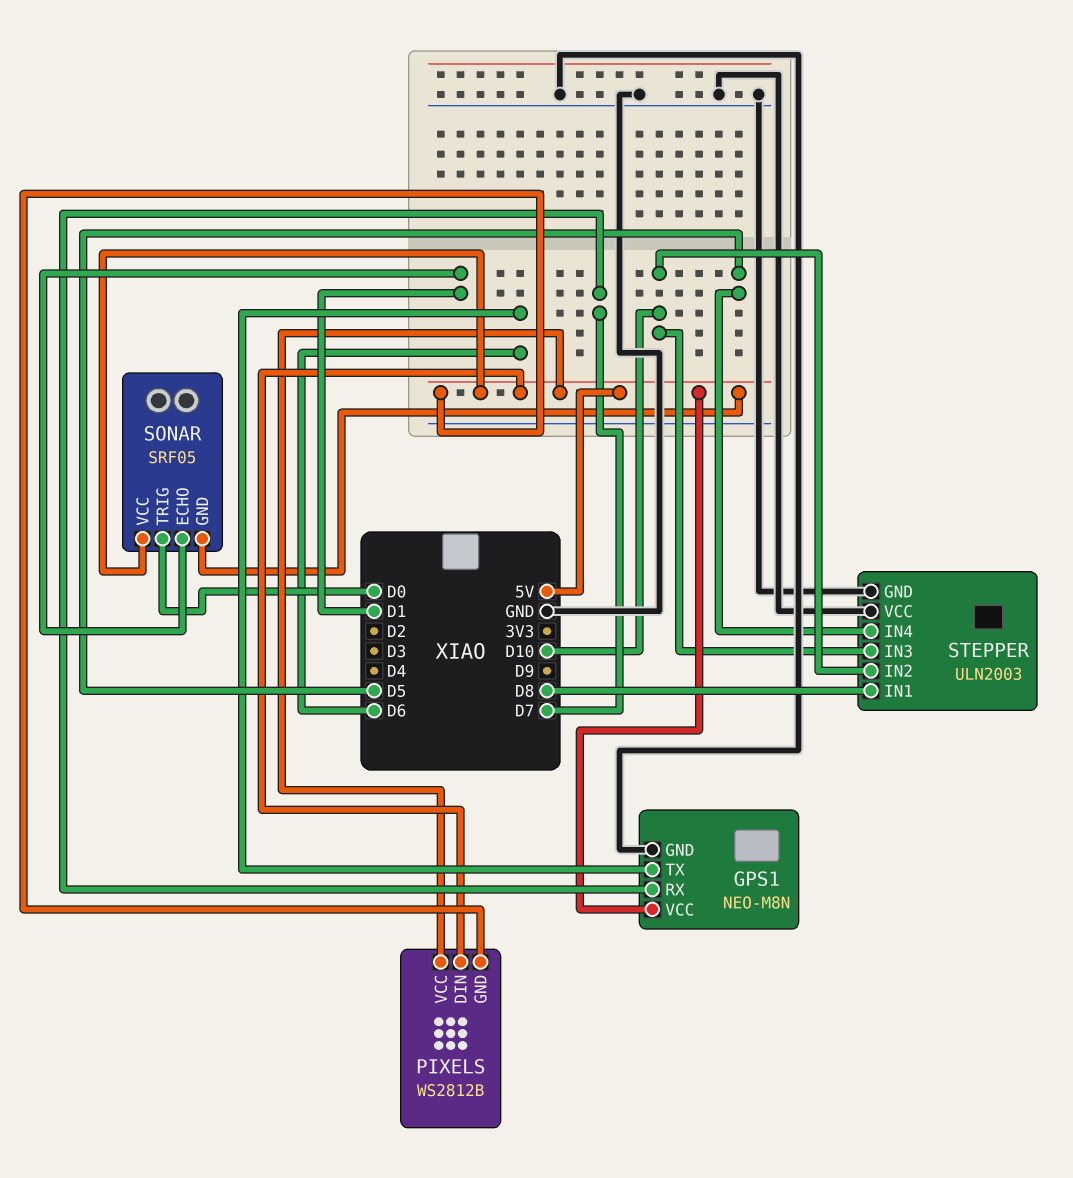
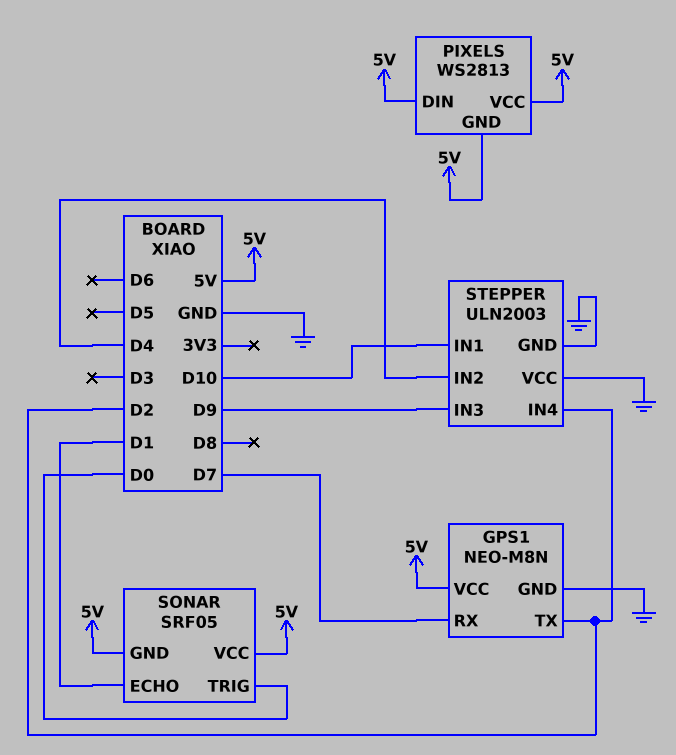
GPS1 pin TX: D6 -> D2
PIXELS: WS2812B -> WS2813
STEPPER pin IN1: D8 -> D10
STEPPER pin IN2: D10 -> D4
STEPPER pin IN3: D10 -> D9
STEPPER pin IN4: D5 -> D2

